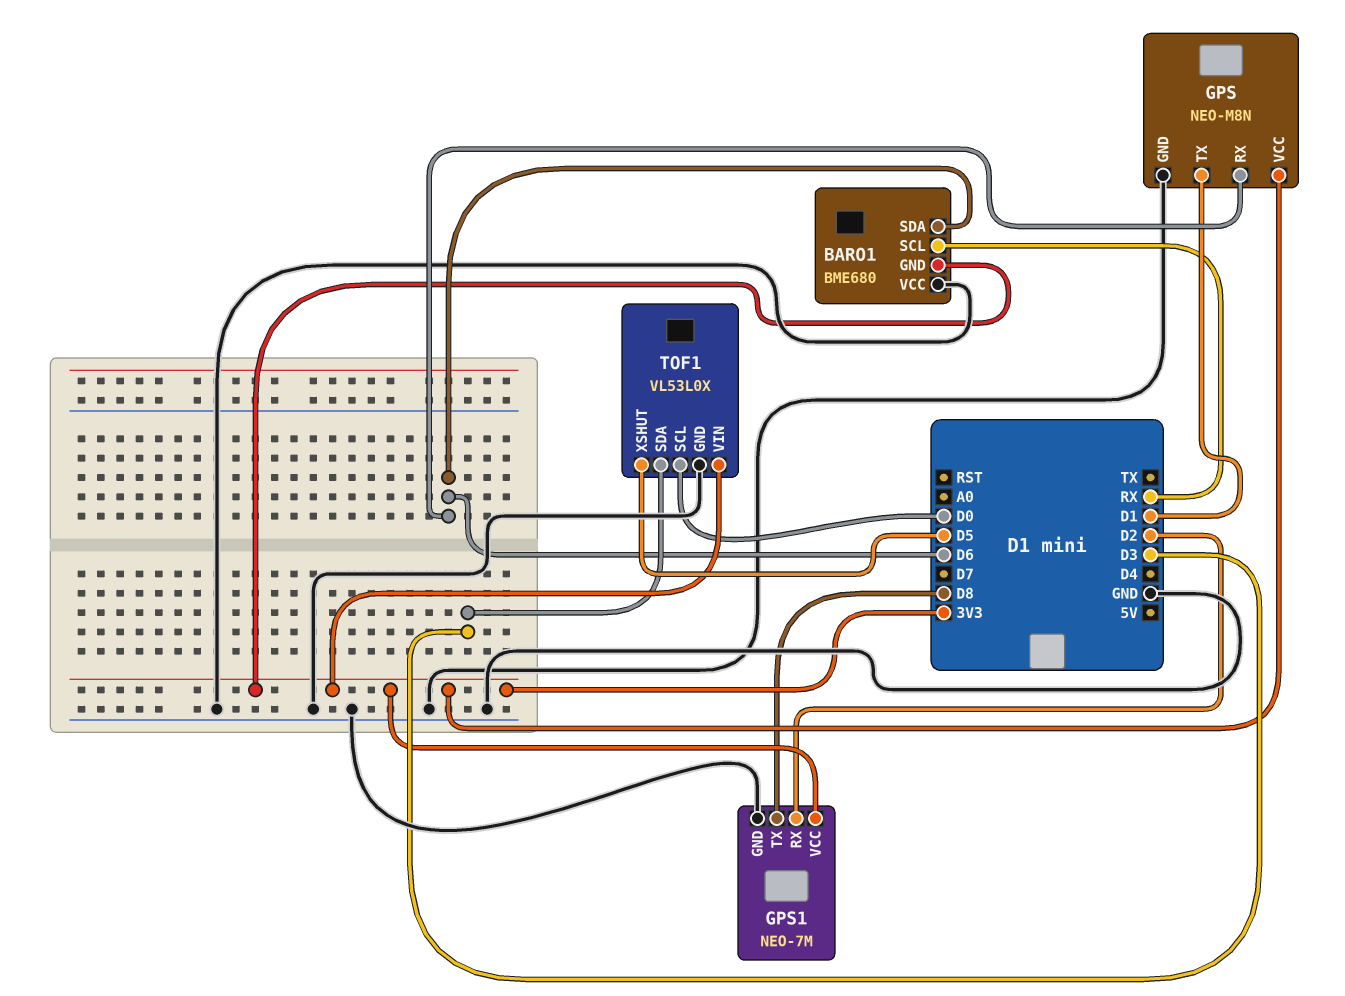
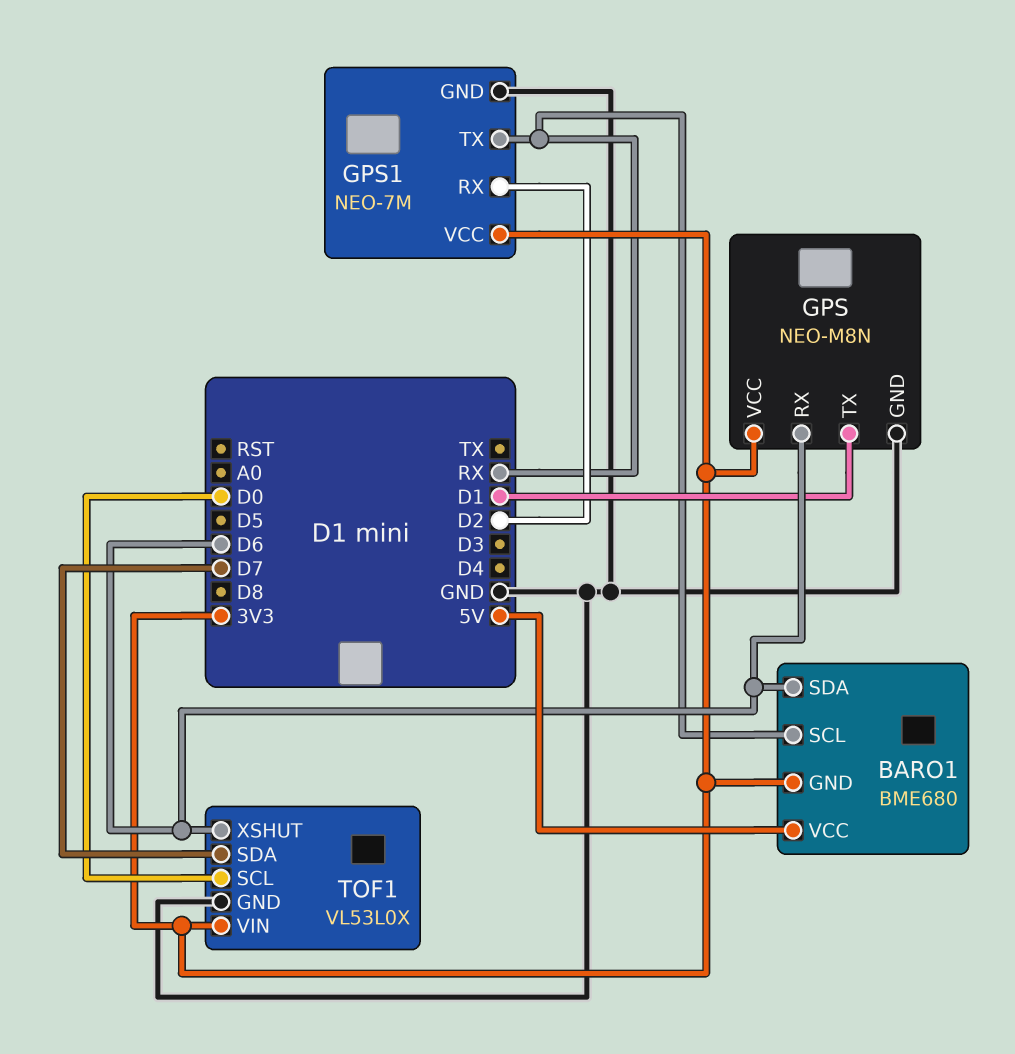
BARO1 pin VCC: GND -> 5V
GPS1 pin TX: D8 -> RX
TOF1 pin SDA: D3 -> D7
TOF1 pin XSHUT: D5 -> D6

